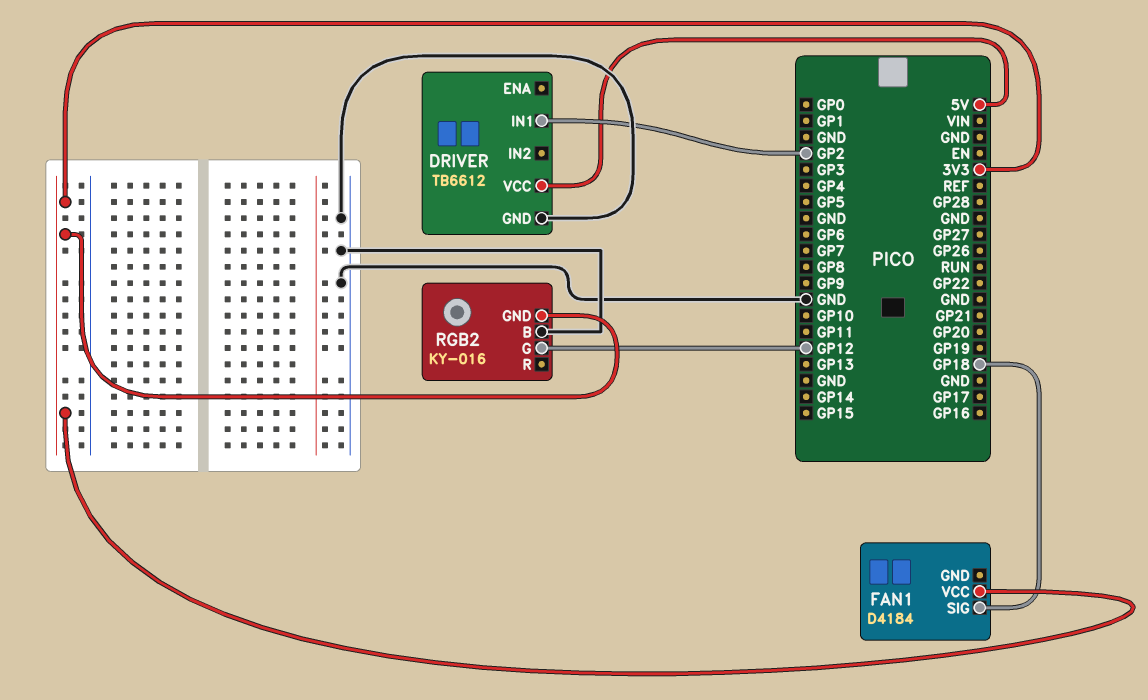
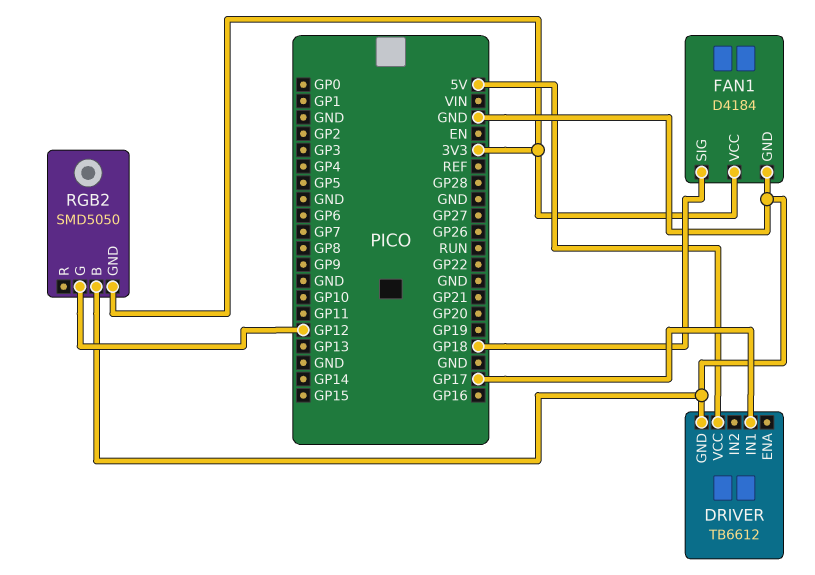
DRIVER pin IN1: GP2 -> GP17
FAN1 pin GND: none -> GND
RGB2: KY-016 -> SMD5050

